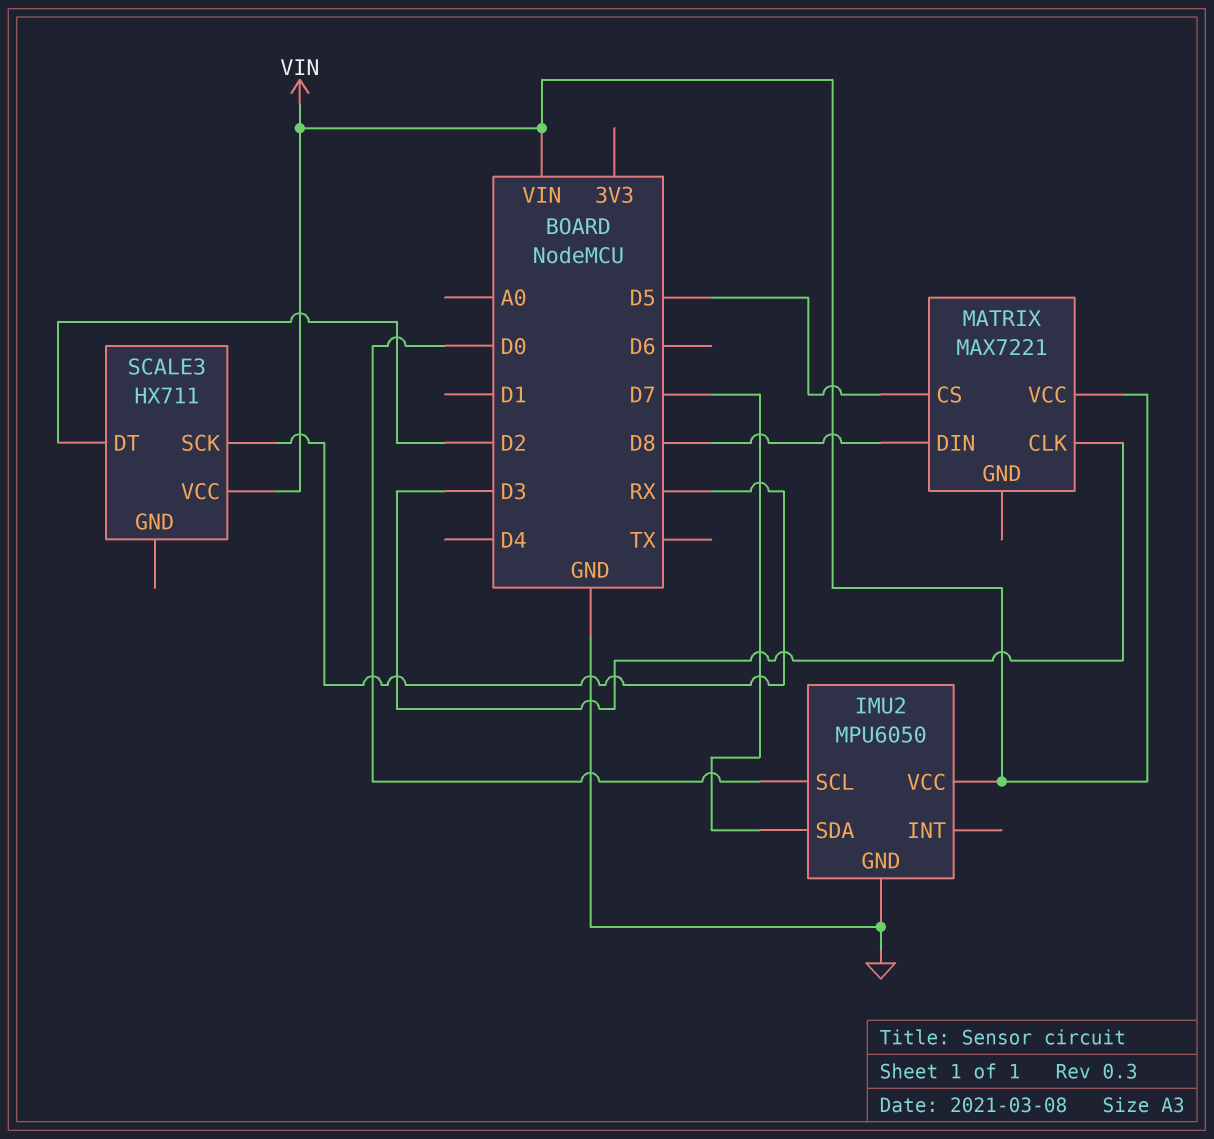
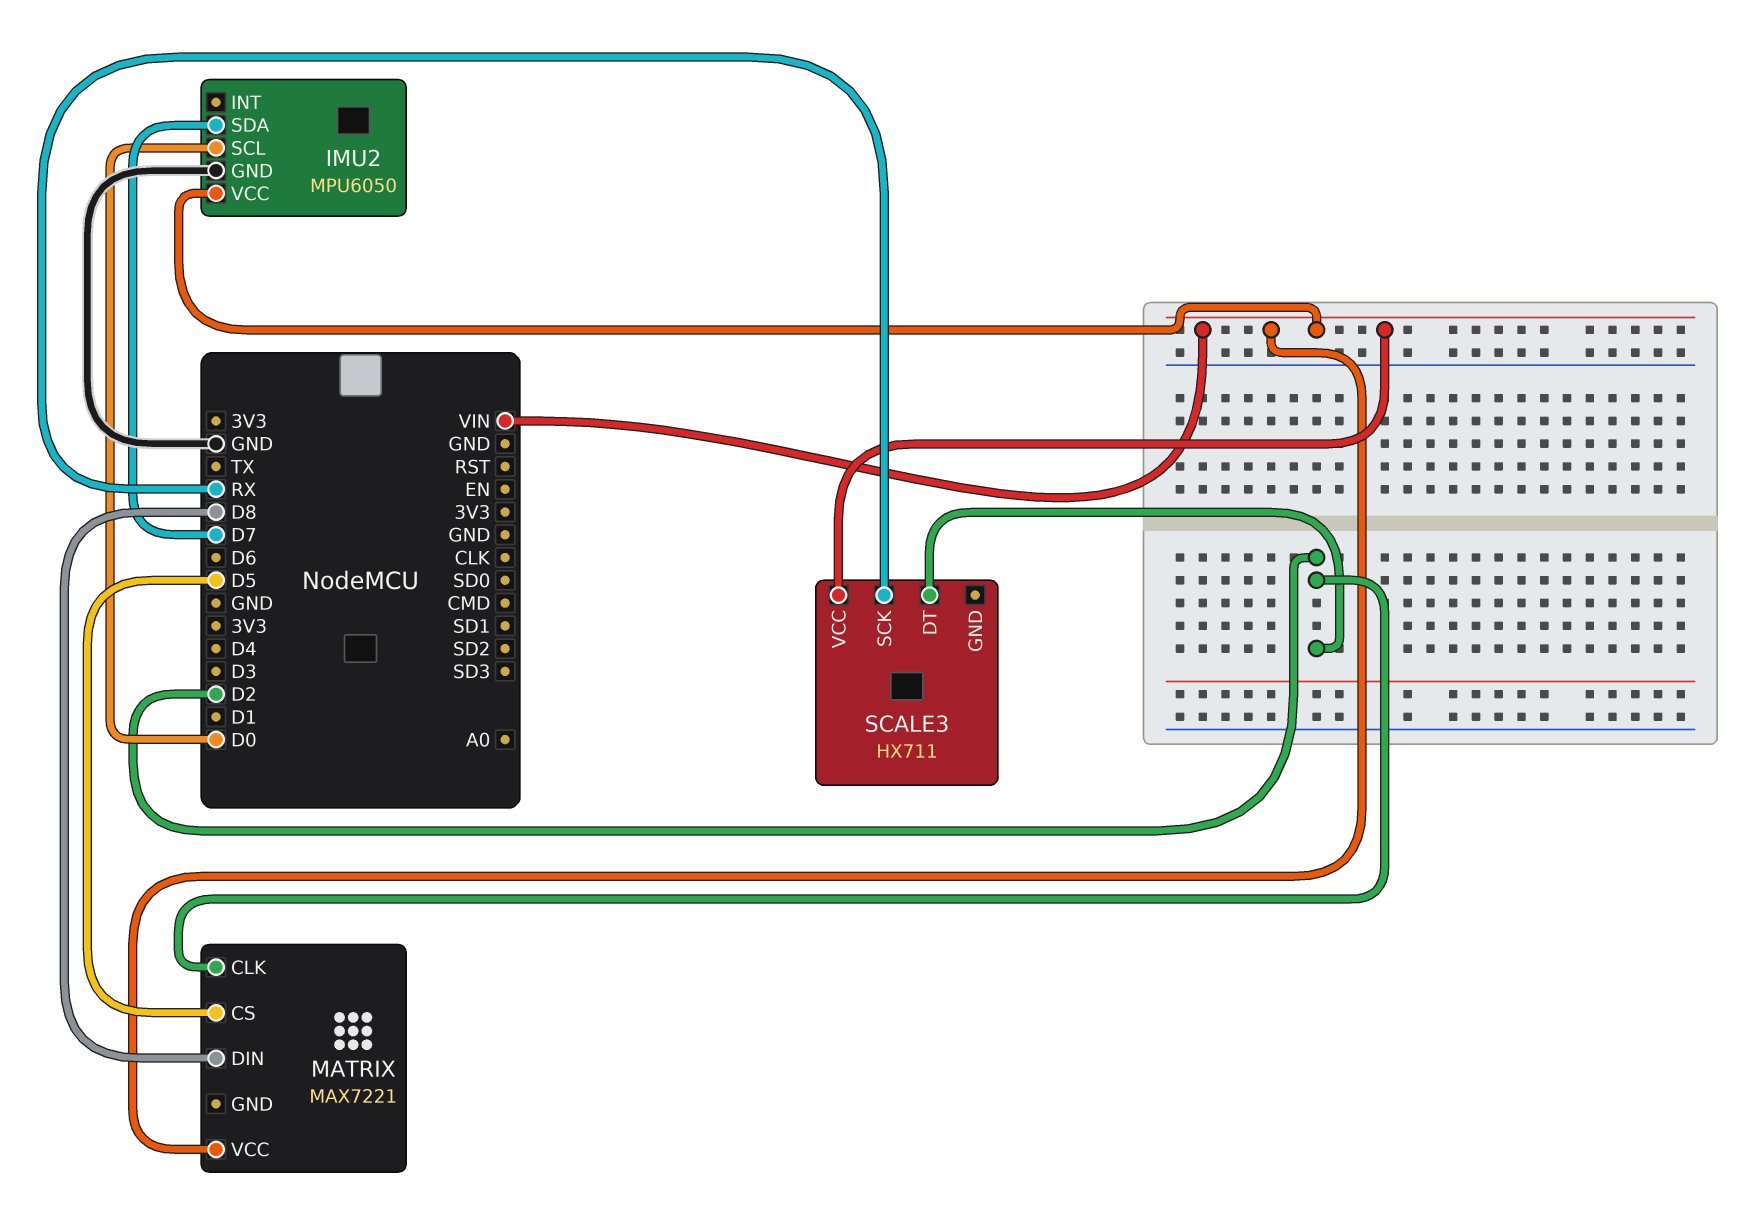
MATRIX pin CLK: D3 -> D2

